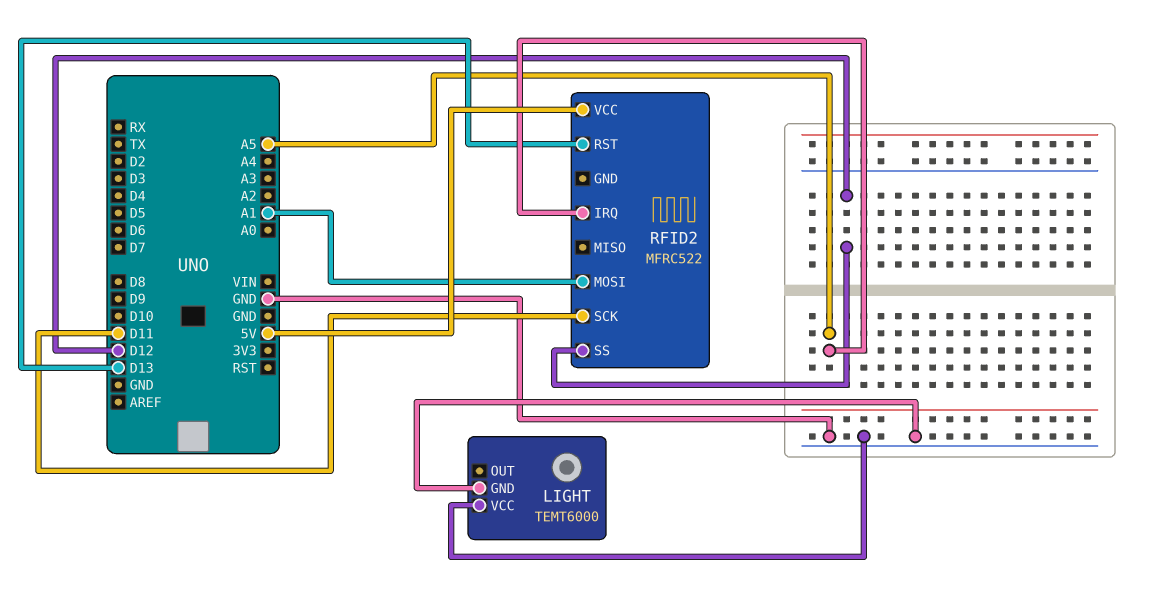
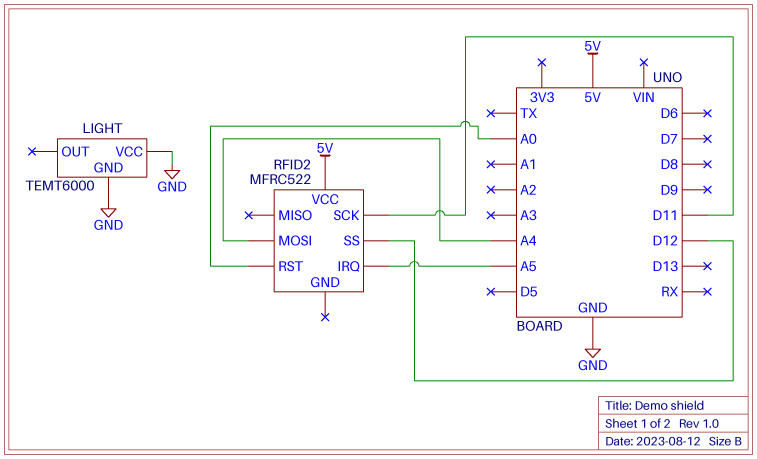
RFID2 pin MOSI: A1 -> A4
RFID2 pin RST: D13 -> A0

